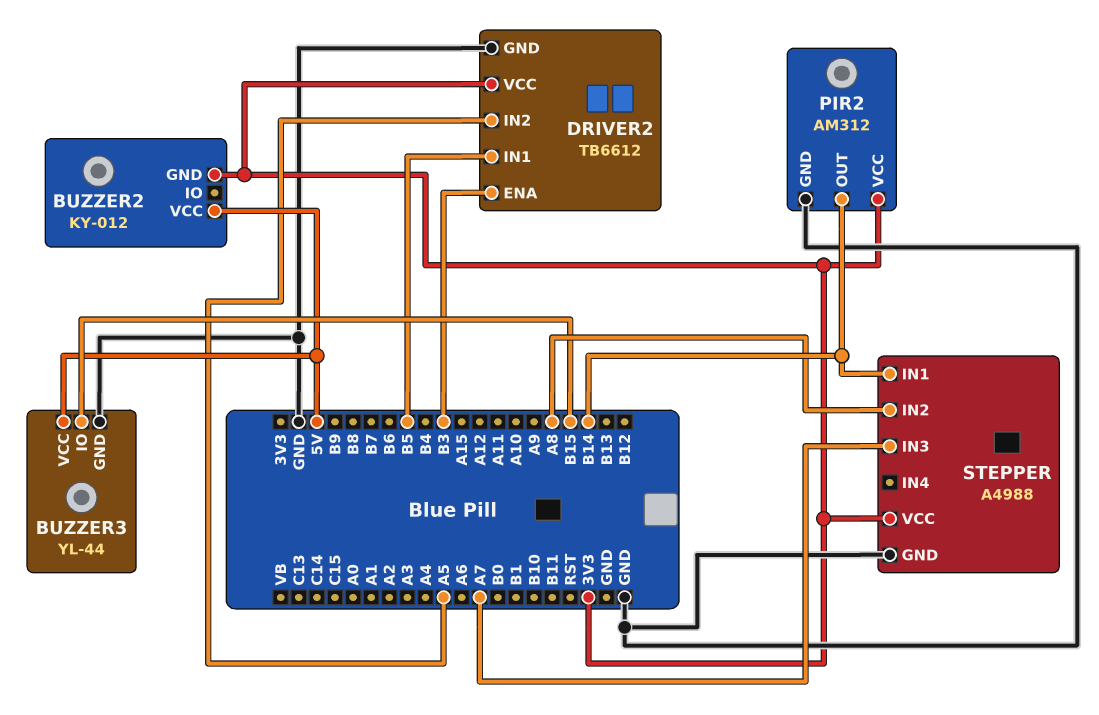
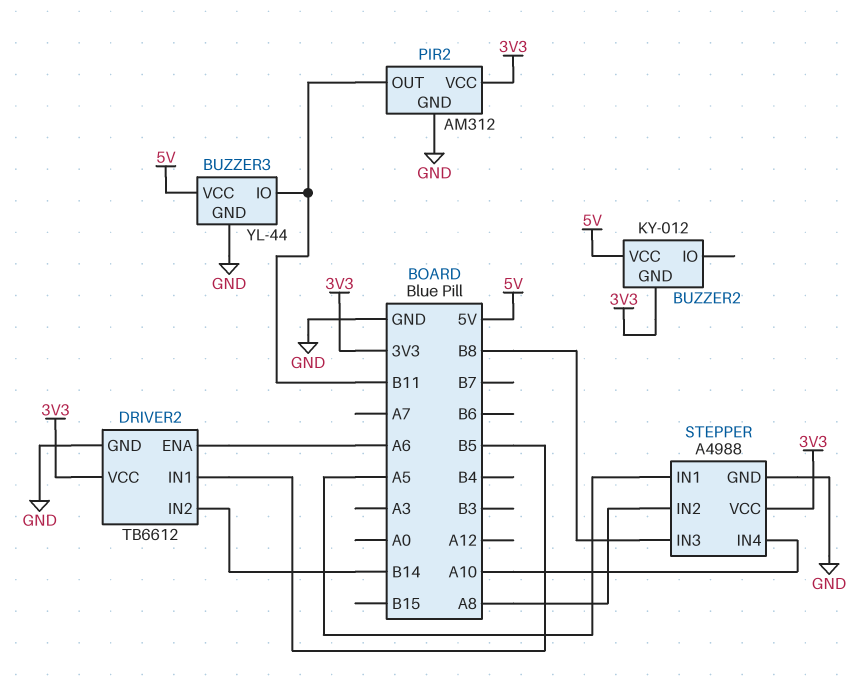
BUZZER3 pin IO: B15 -> B11
DRIVER2 pin ENA: B3 -> A6
DRIVER2 pin IN2: A5 -> B14
PIR2 pin OUT: B14 -> B11
STEPPER pin IN1: B14 -> A5
STEPPER pin IN3: A7 -> B8
STEPPER pin IN4: none -> A10

